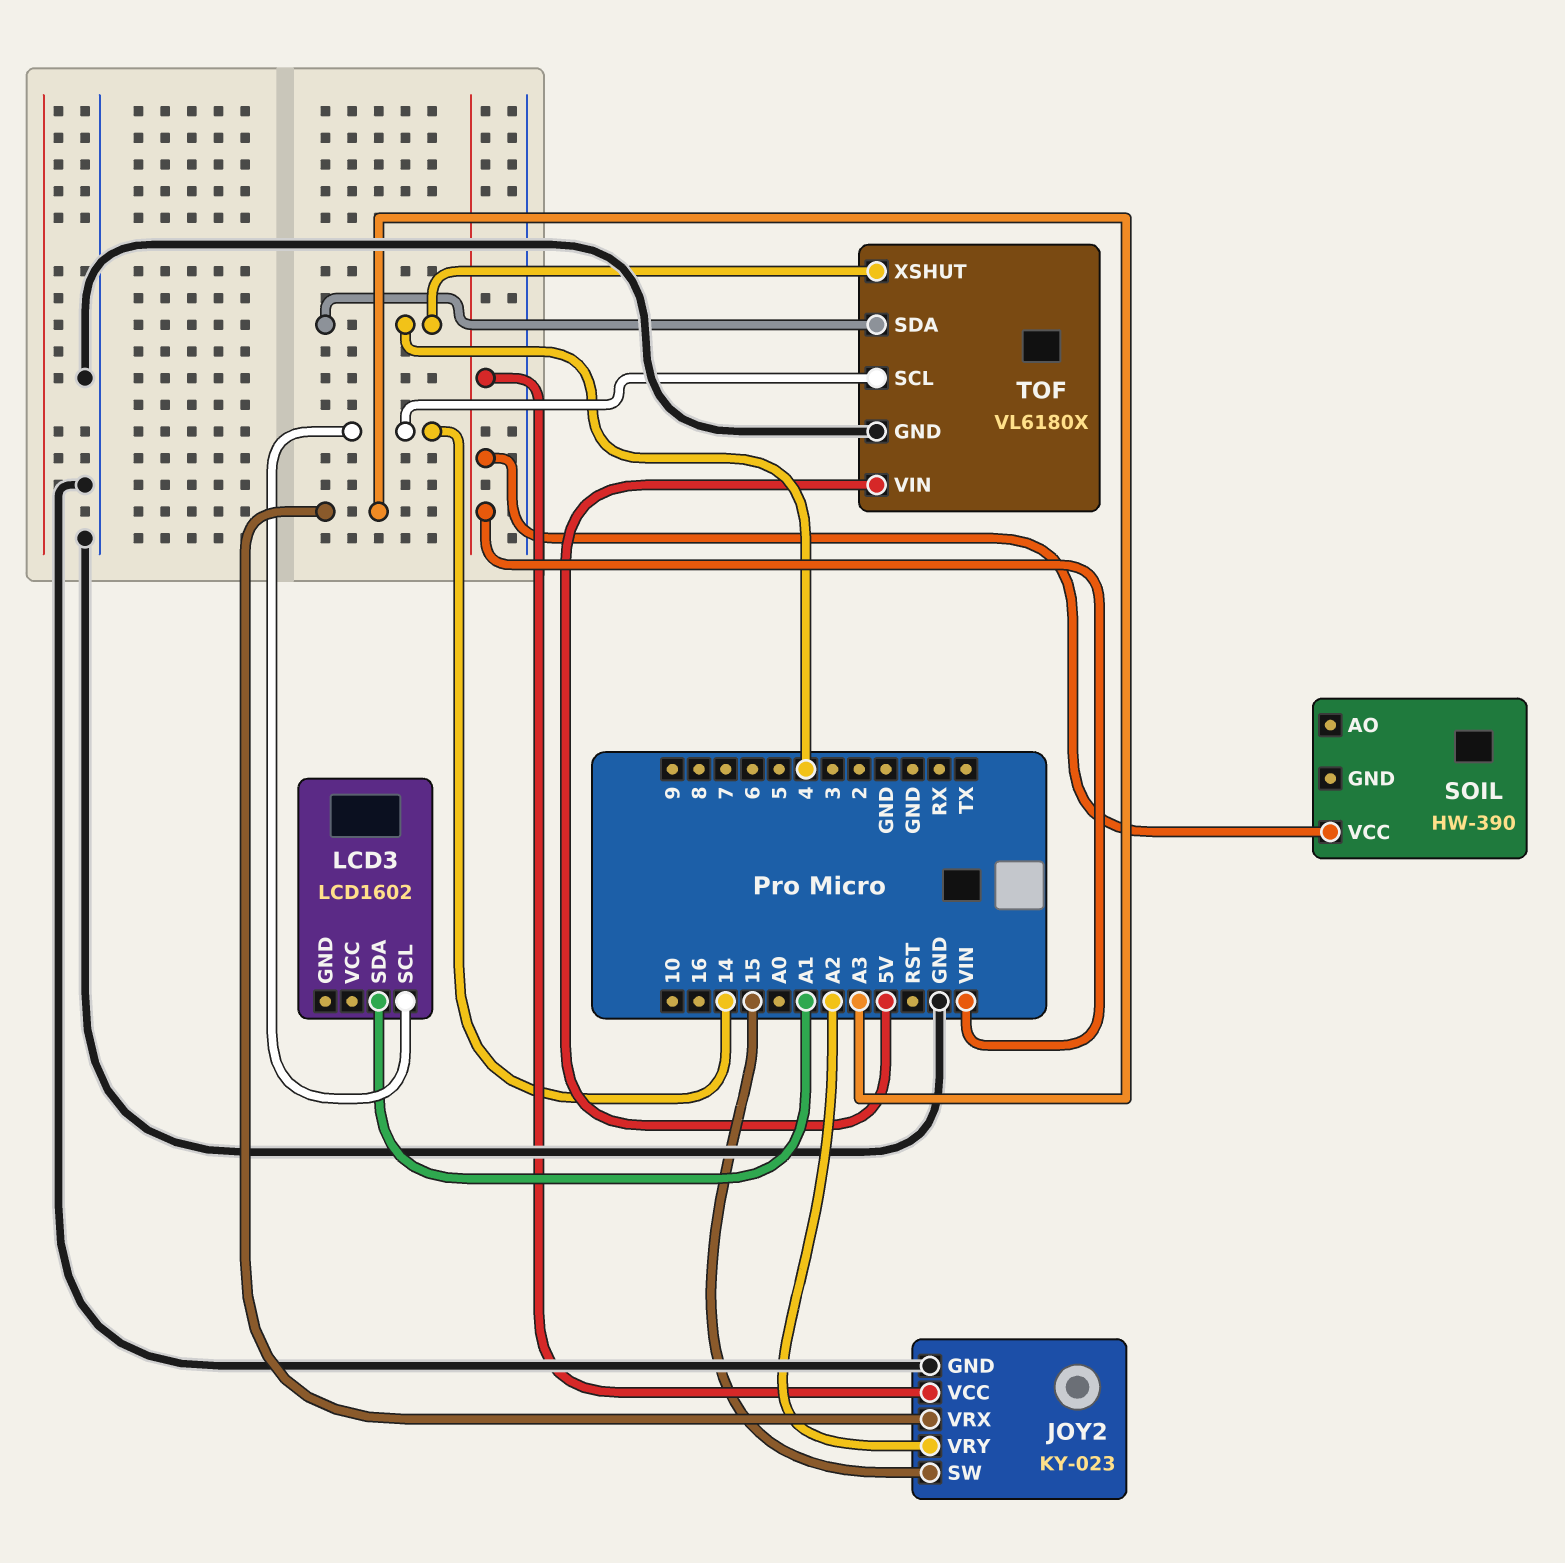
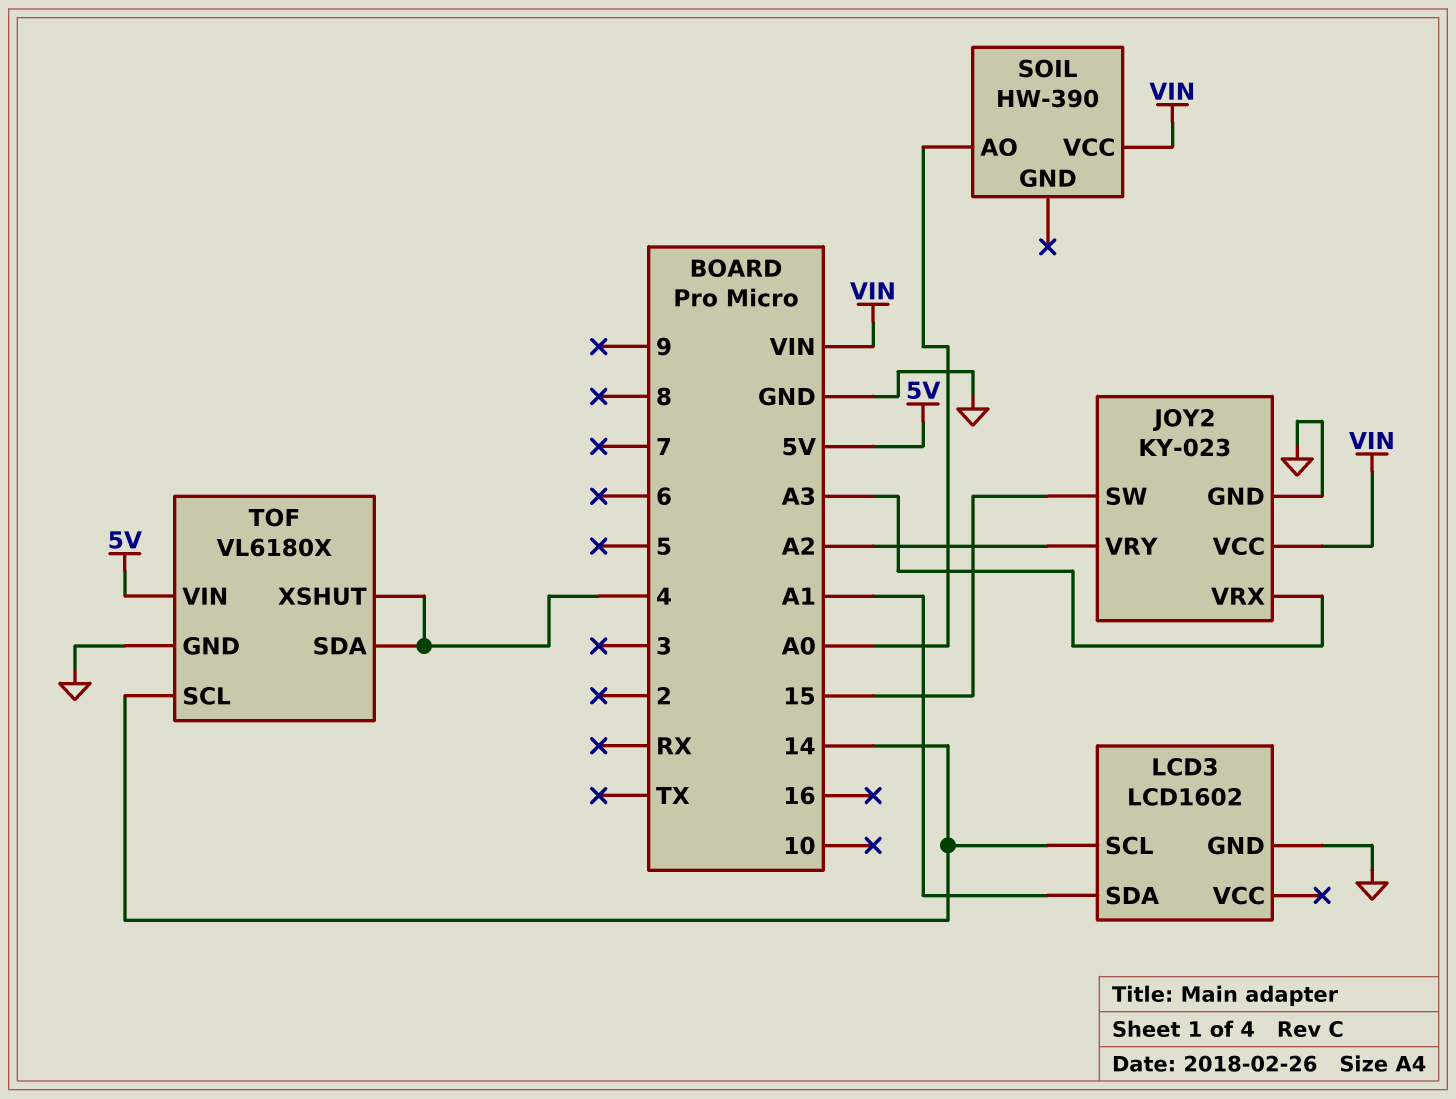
LCD3 pin GND: none -> GND
SOIL pin AO: none -> A0

